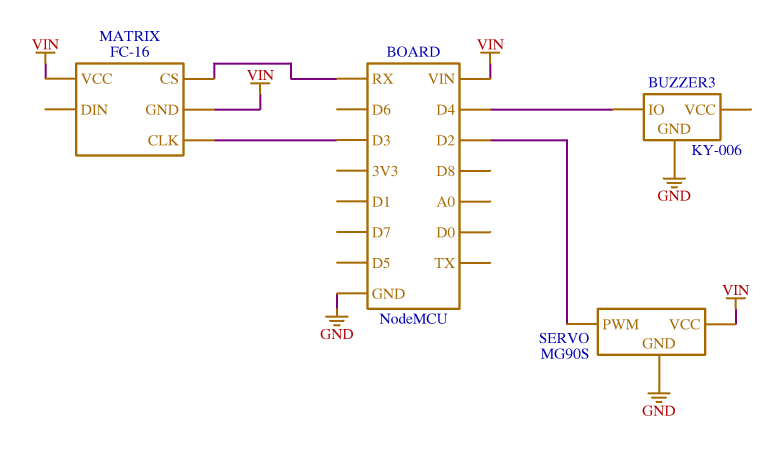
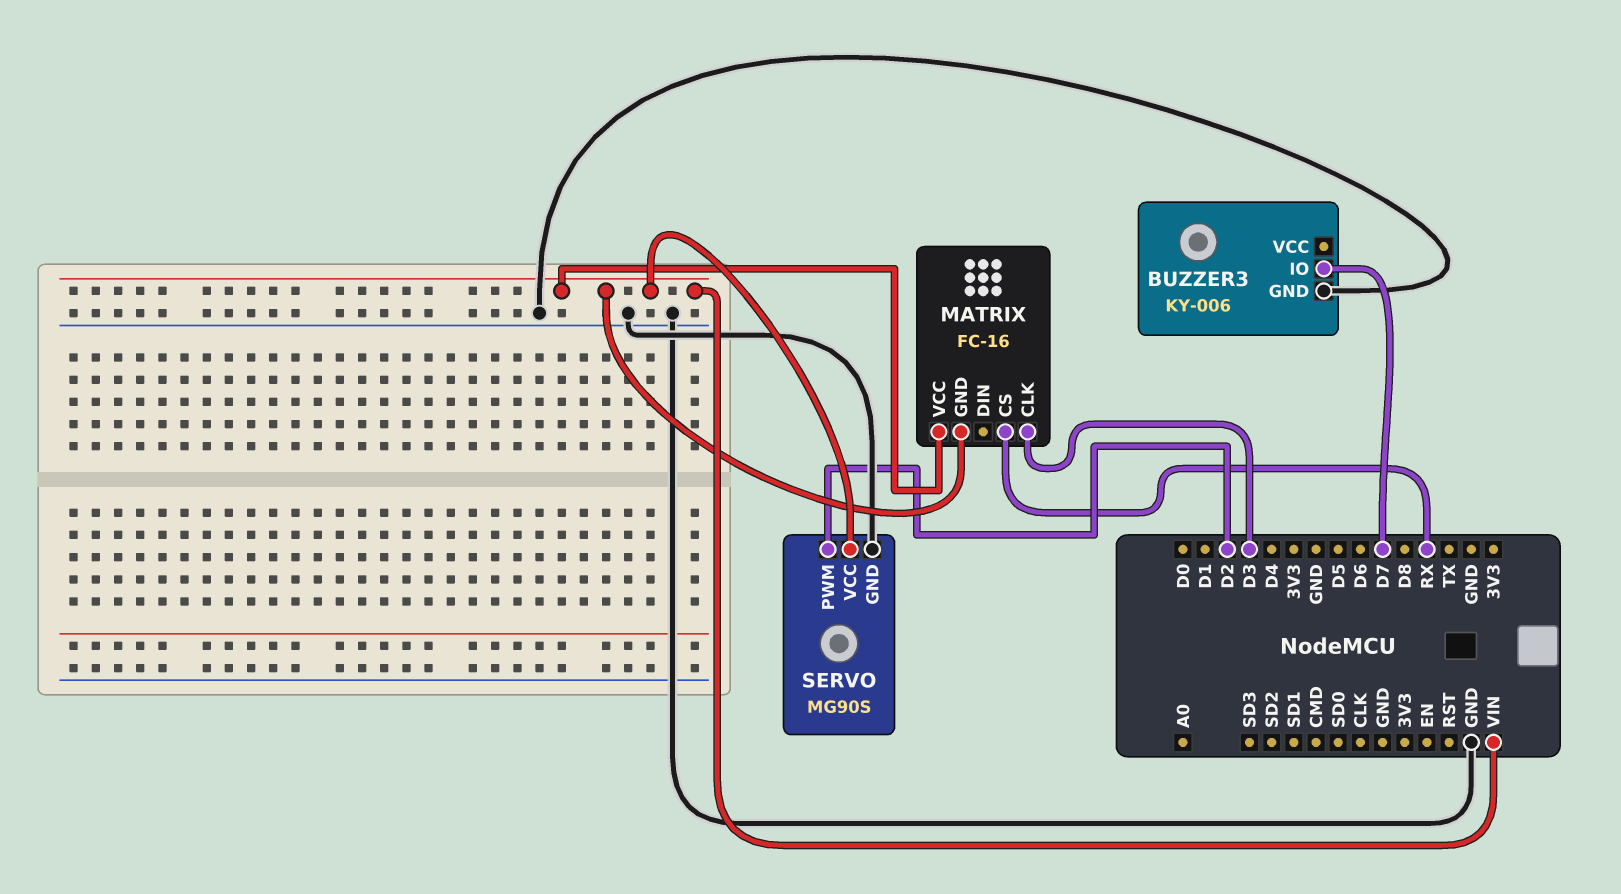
BUZZER3 pin IO: D4 -> D7

